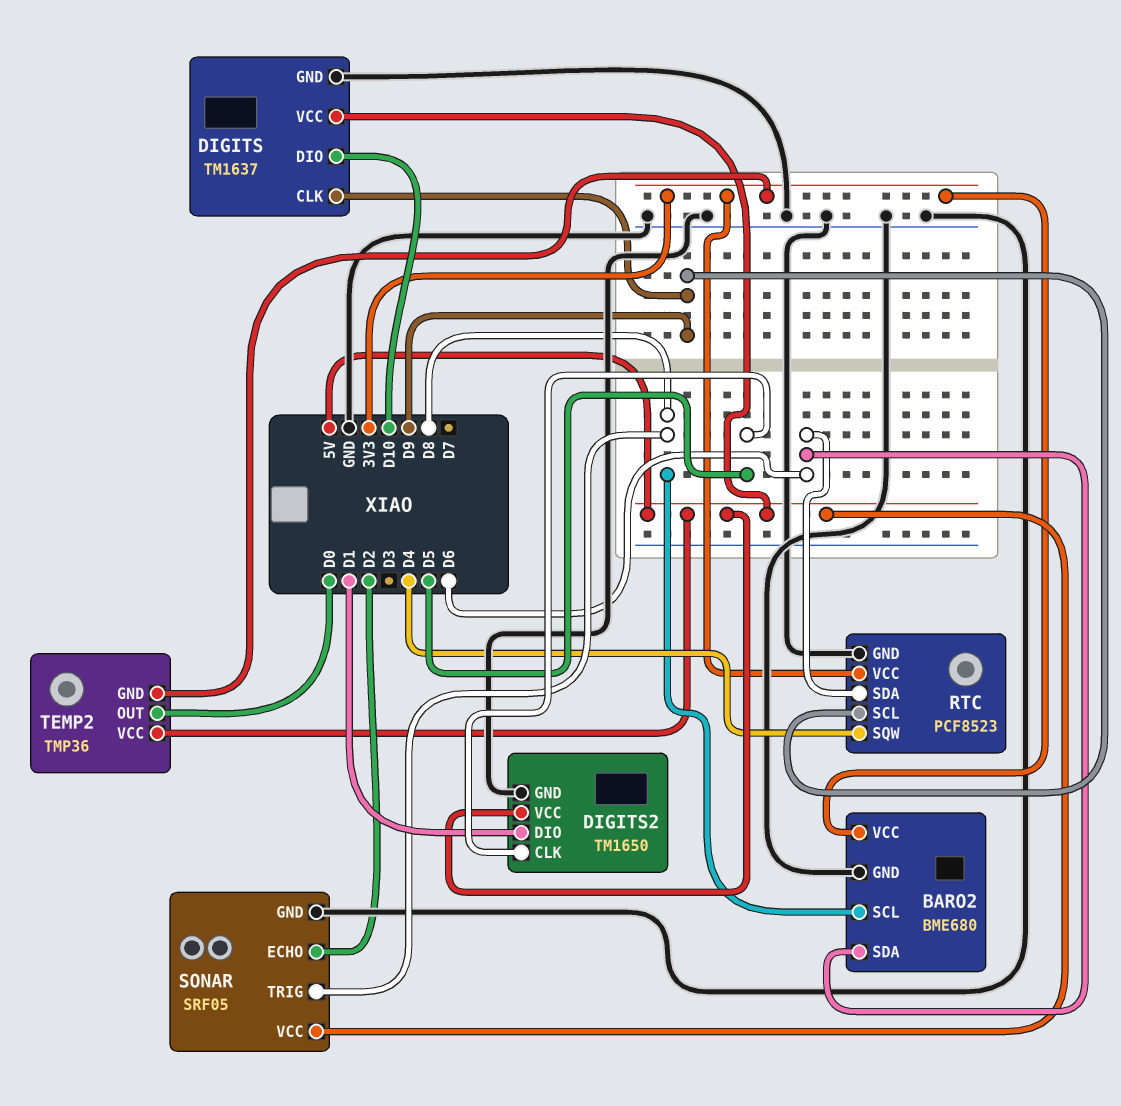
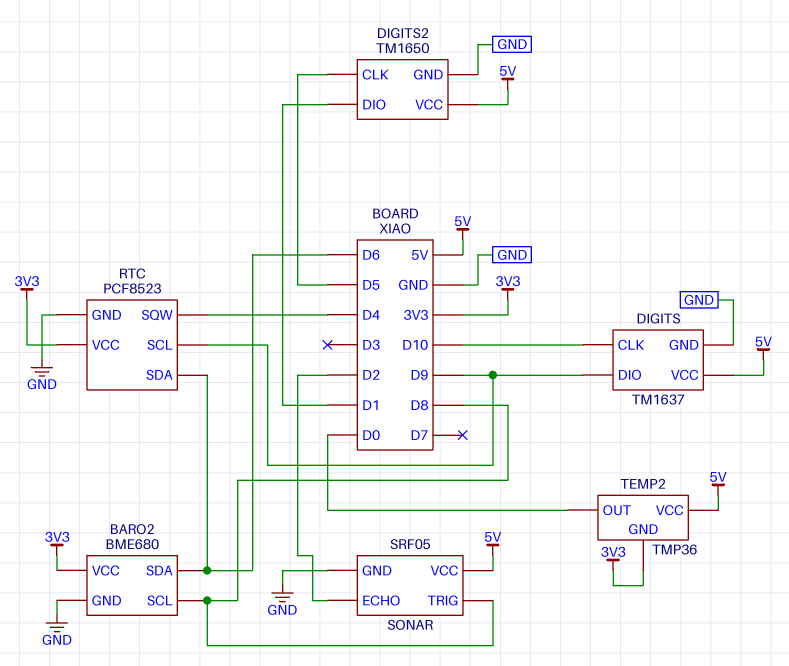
DIGITS pin CLK: D9 -> D10
DIGITS pin DIO: D10 -> D9

